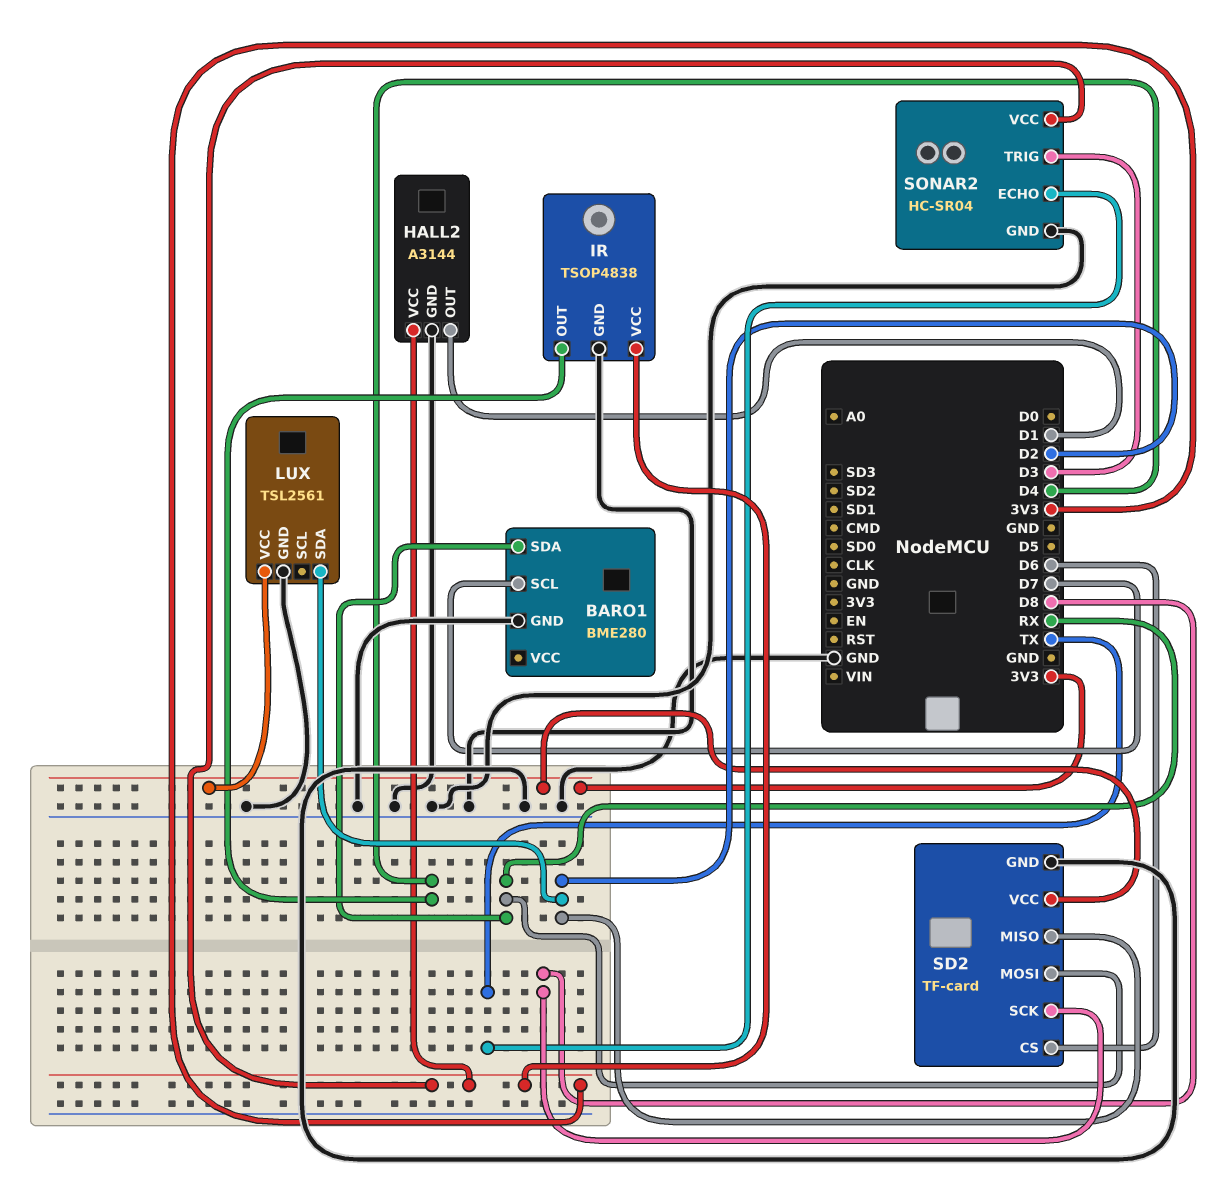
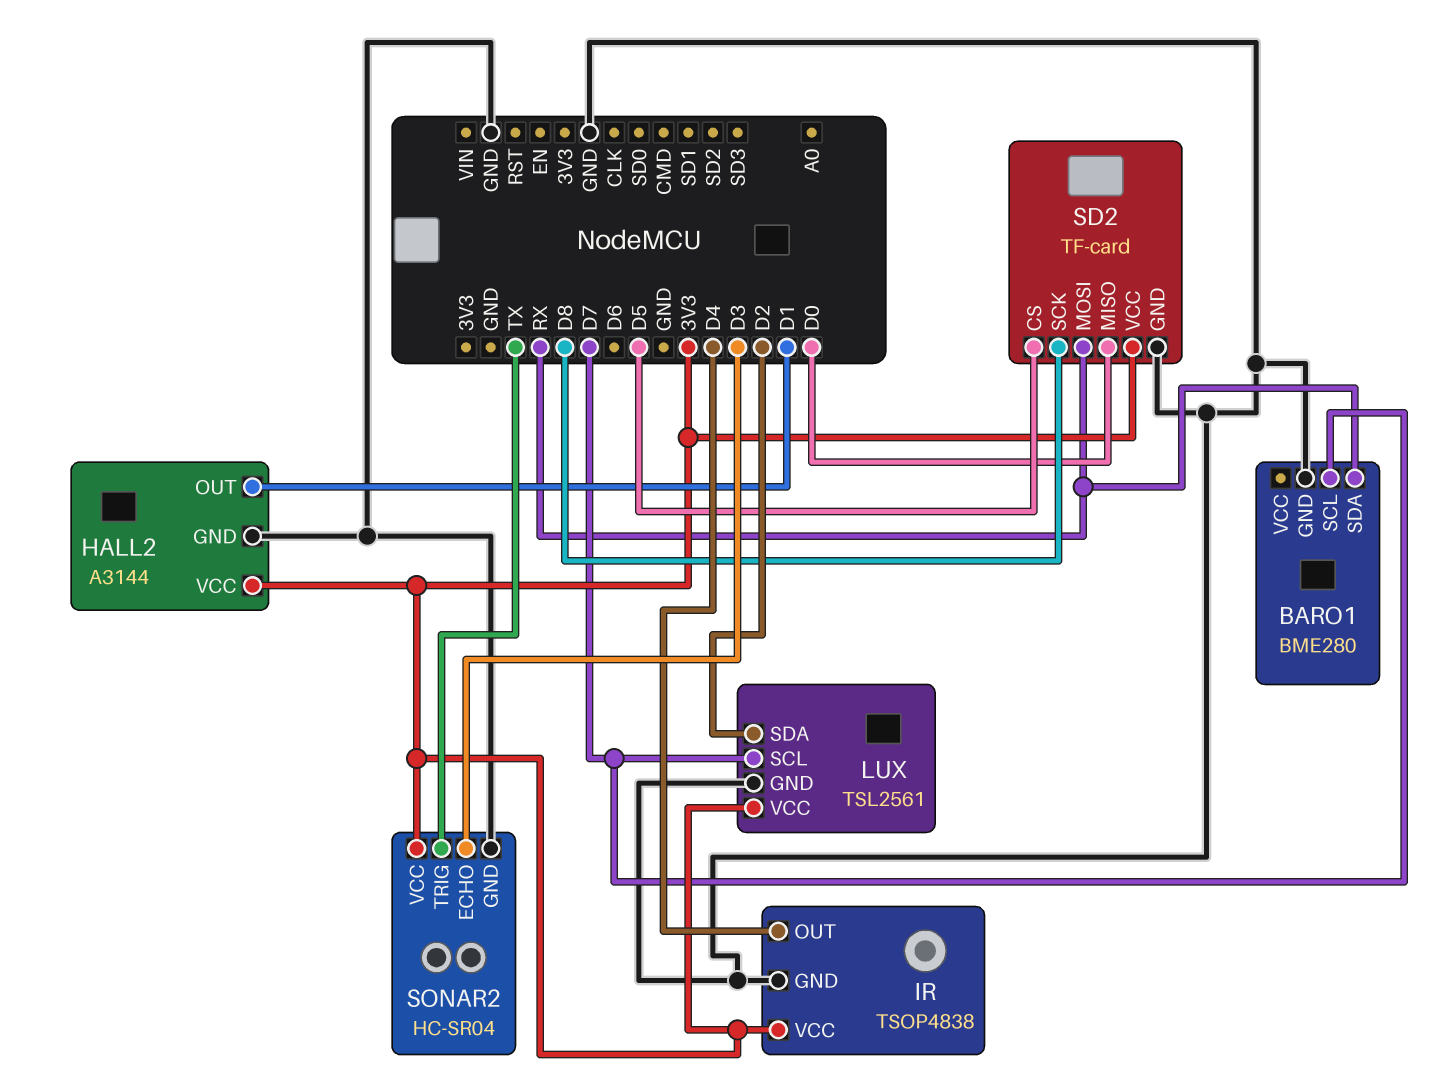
LUX pin SCL: none -> D7
SD2 pin CS: D6 -> D5
SD2 pin MISO: D2 -> D0
SONAR2 pin ECHO: TX -> D3
SONAR2 pin TRIG: D3 -> TX

